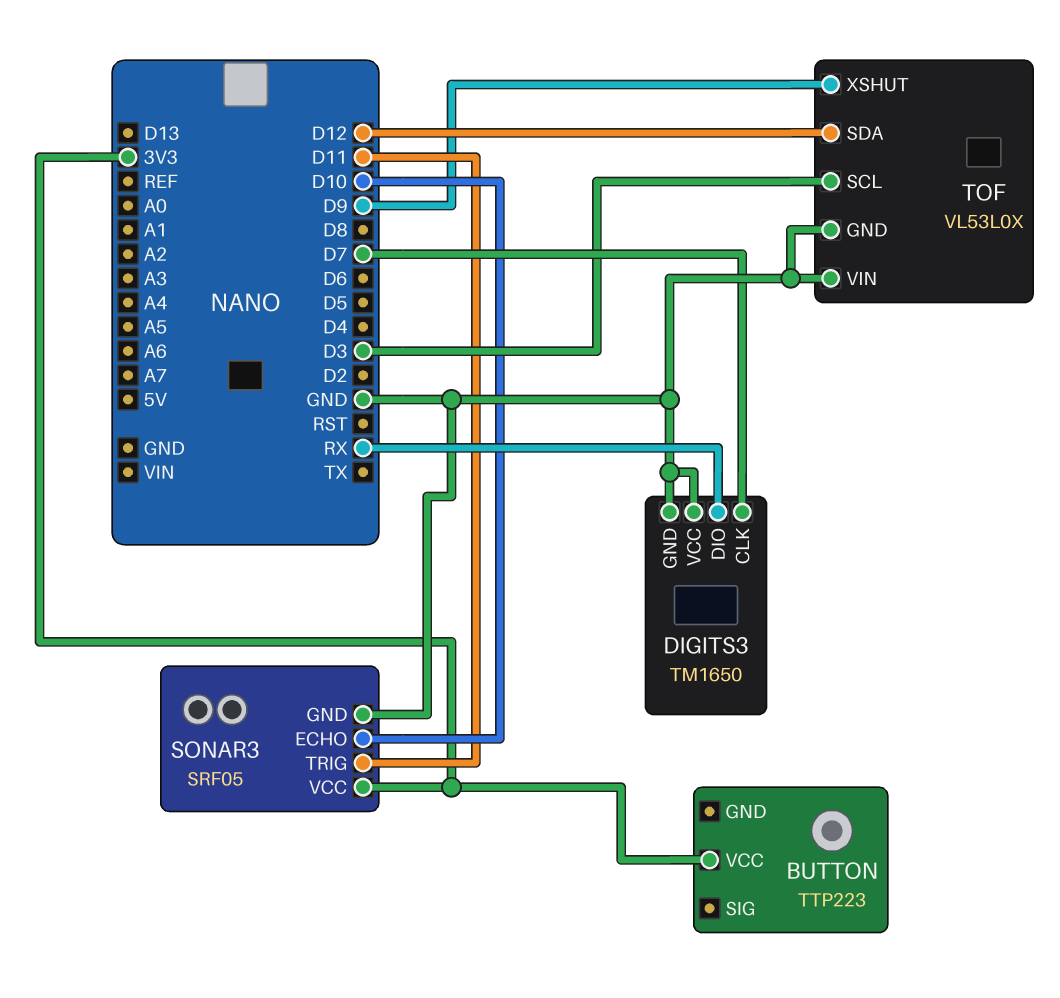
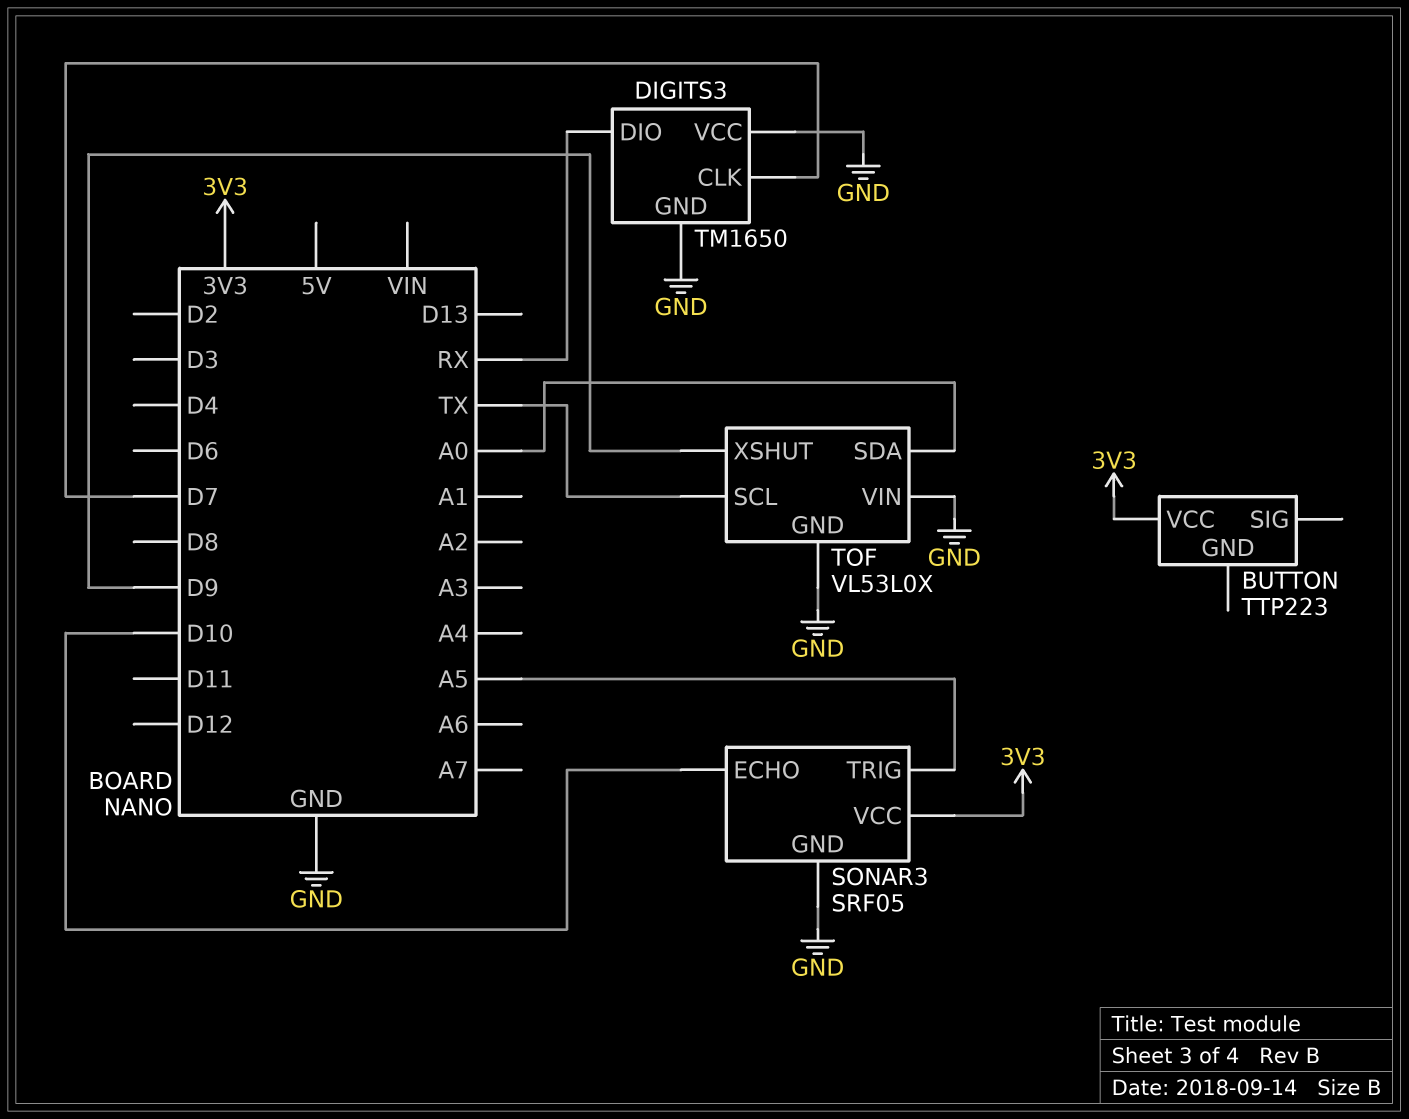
SONAR3 pin TRIG: D11 -> A5
TOF pin SCL: D3 -> TX
TOF pin SDA: D12 -> A0

